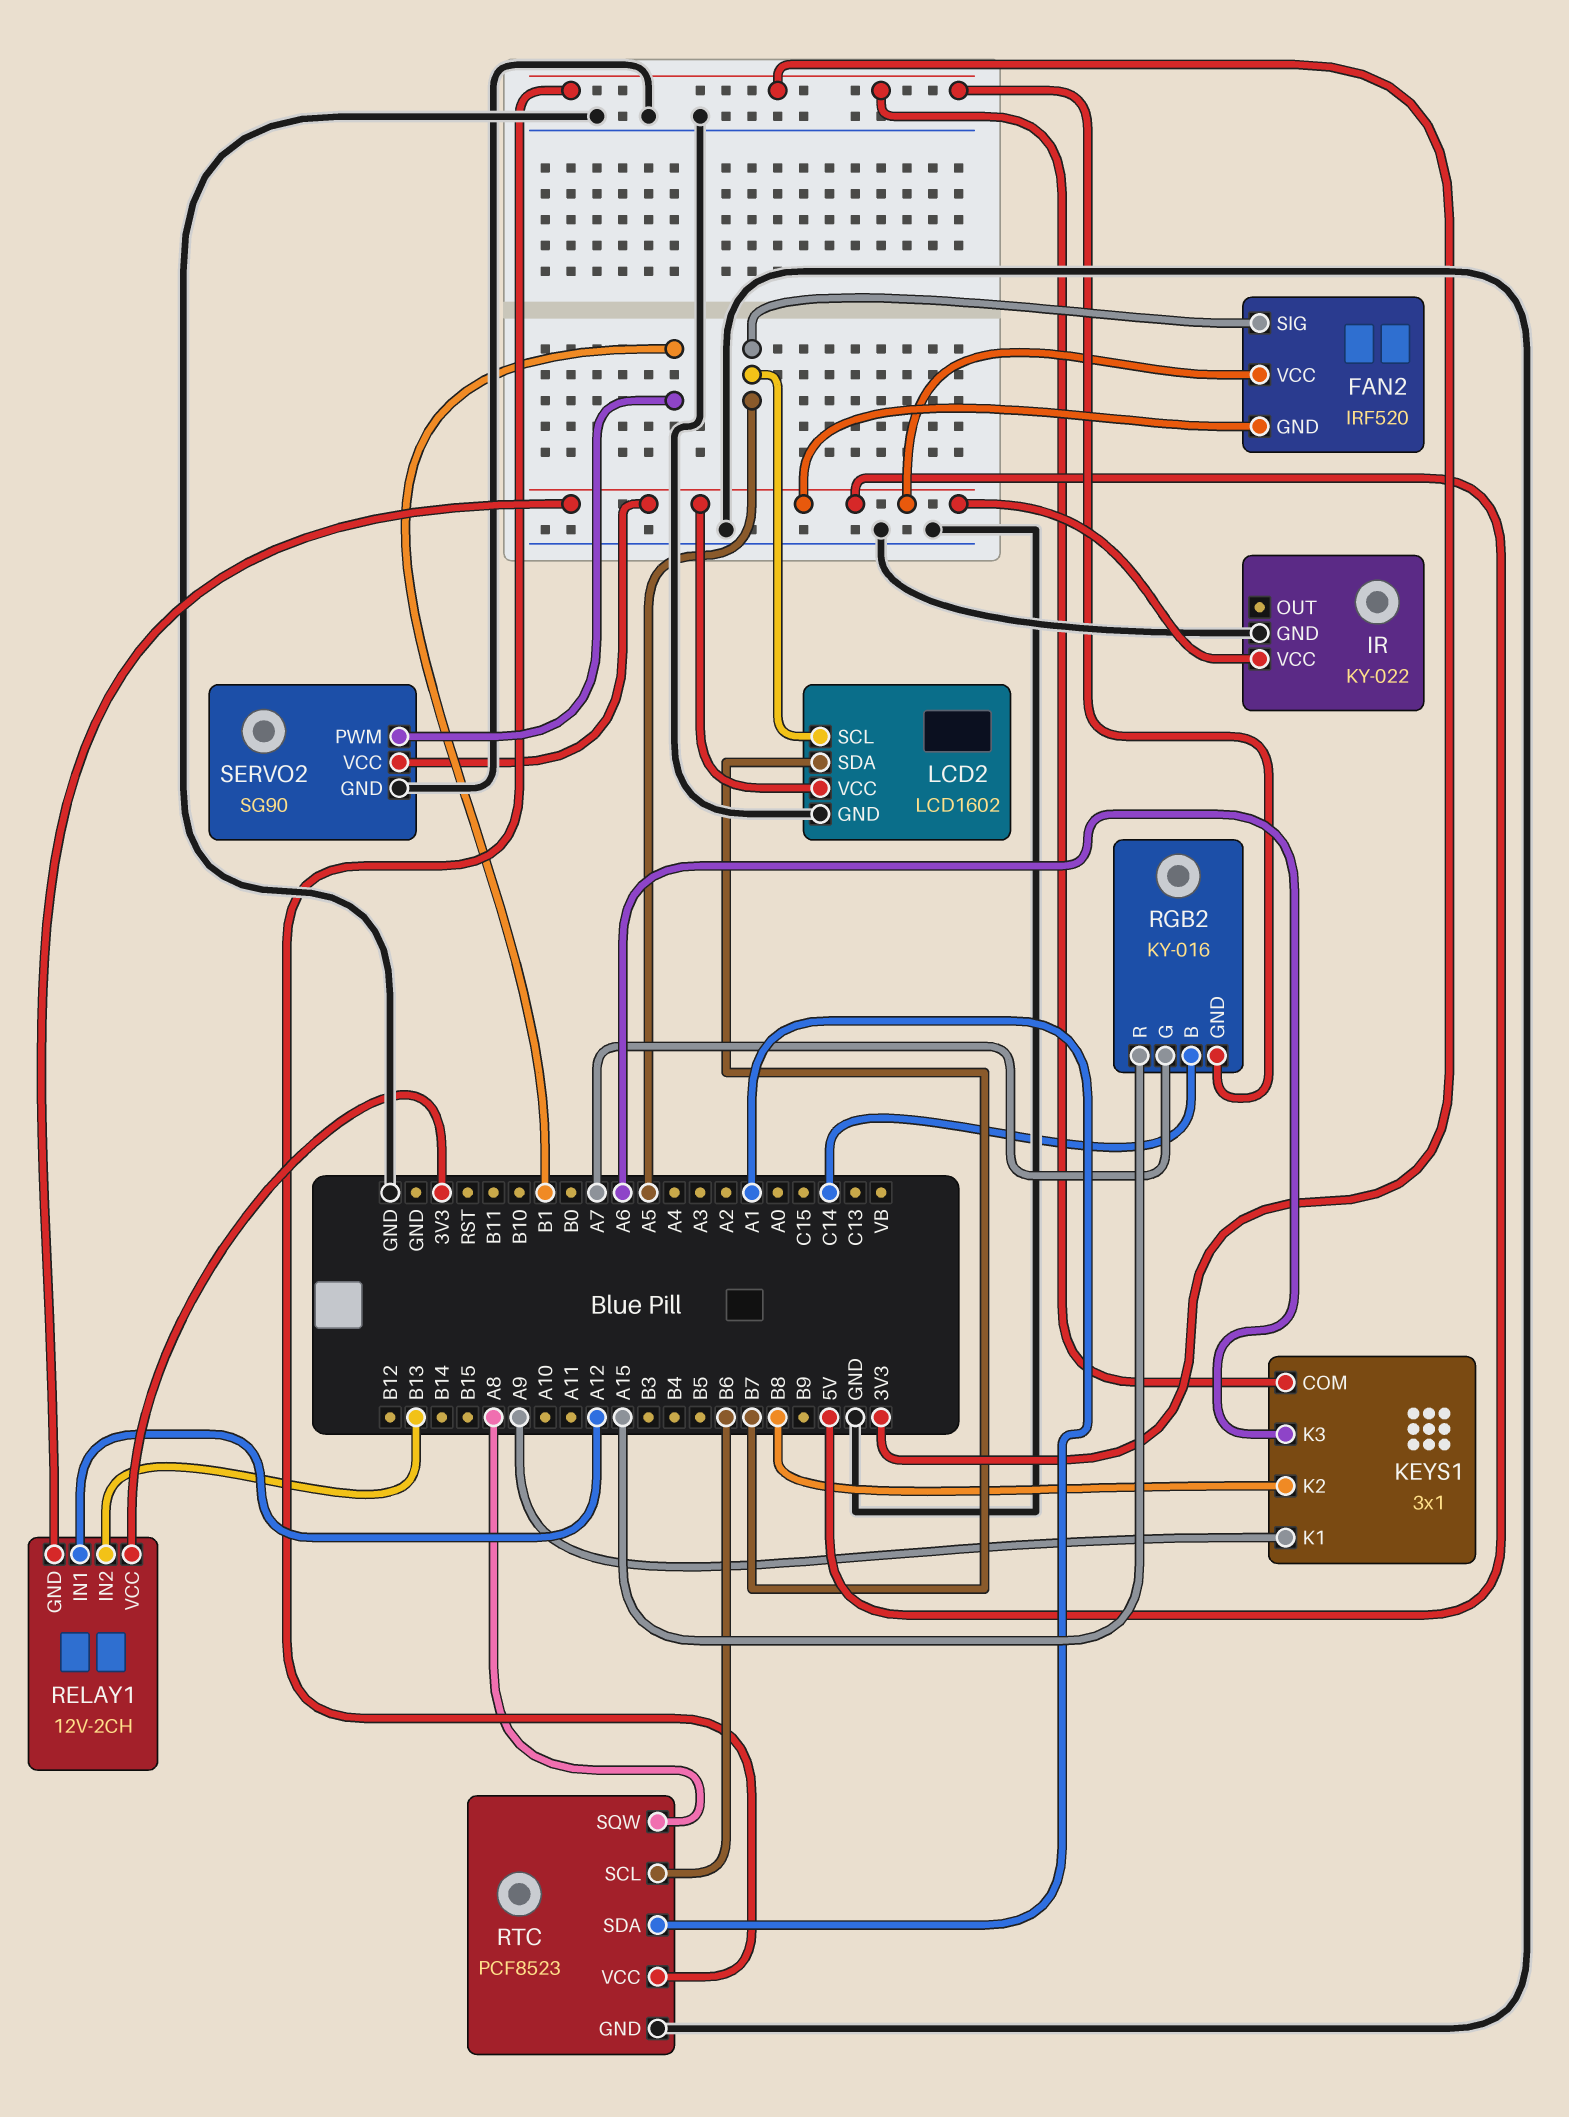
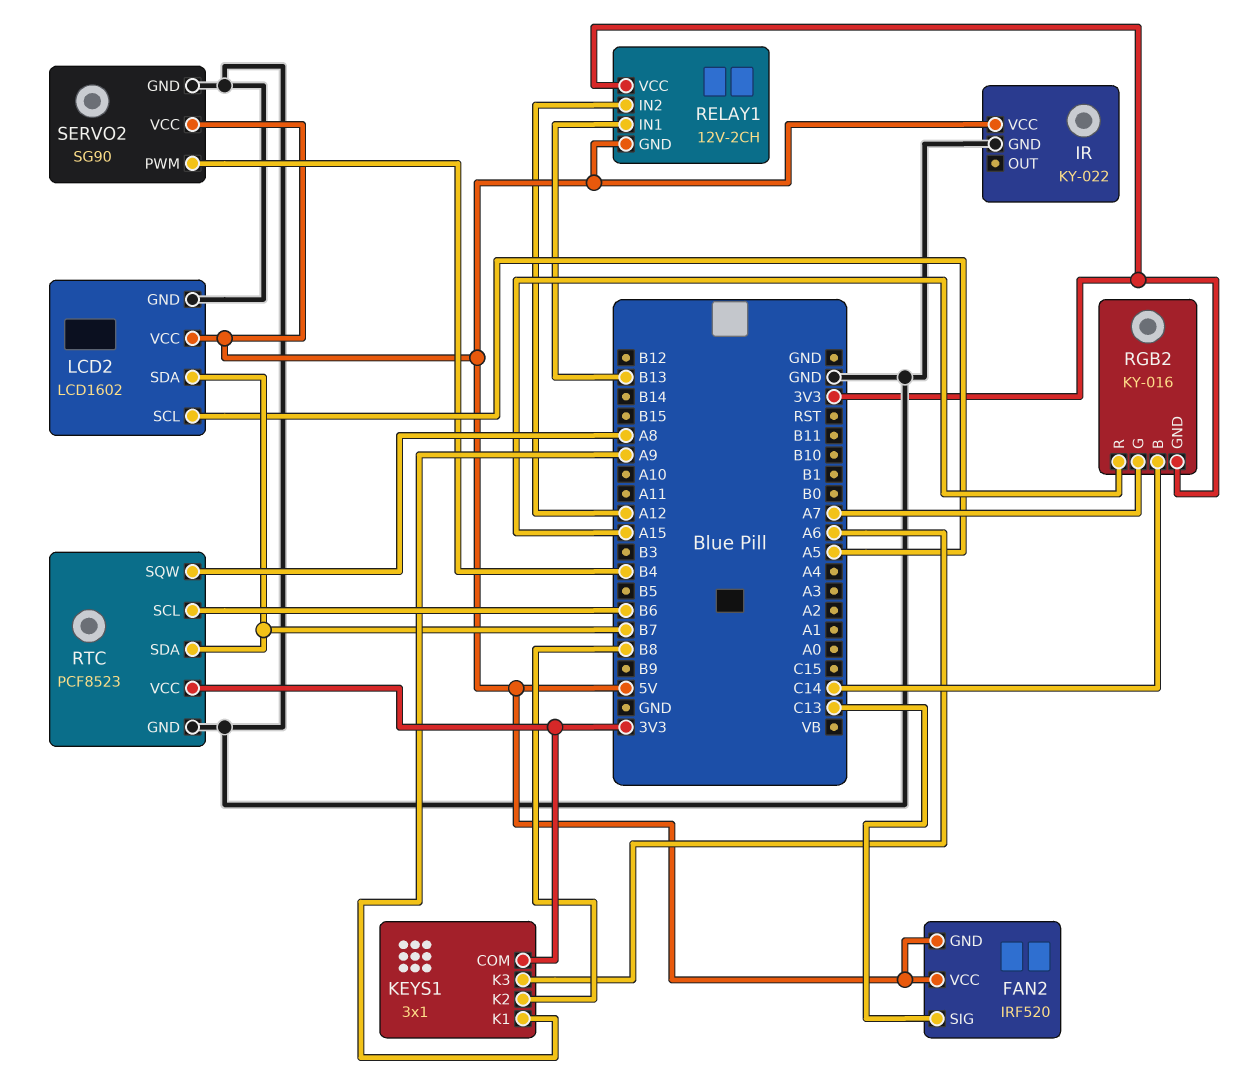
FAN2 pin SIG: A5 -> C13
RELAY1 pin IN1: A12 -> B13
RELAY1 pin IN2: B13 -> A12
RTC pin SDA: A1 -> B7
SERVO2 pin PWM: B1 -> B4

